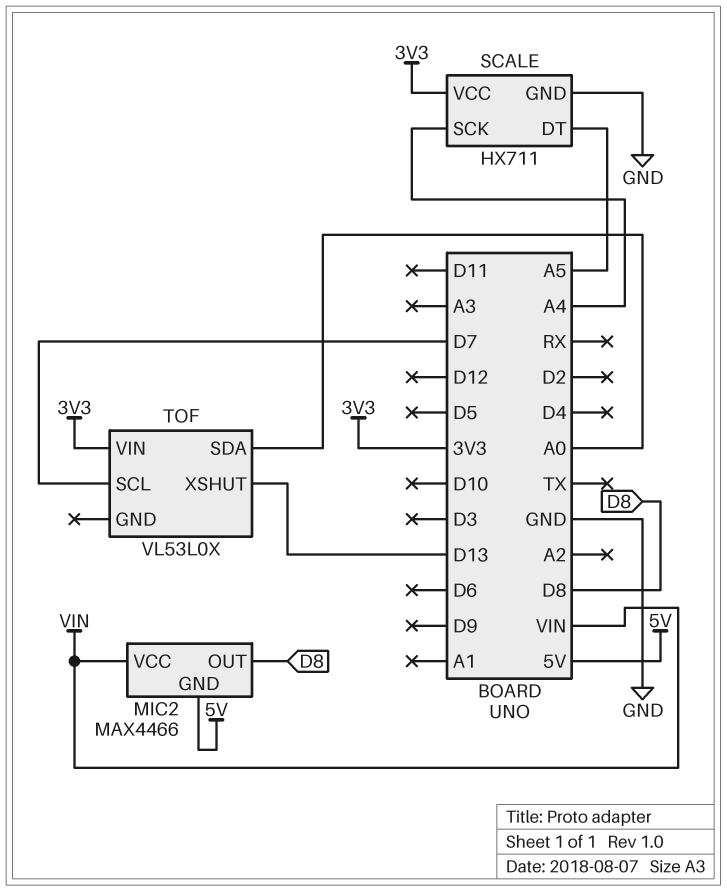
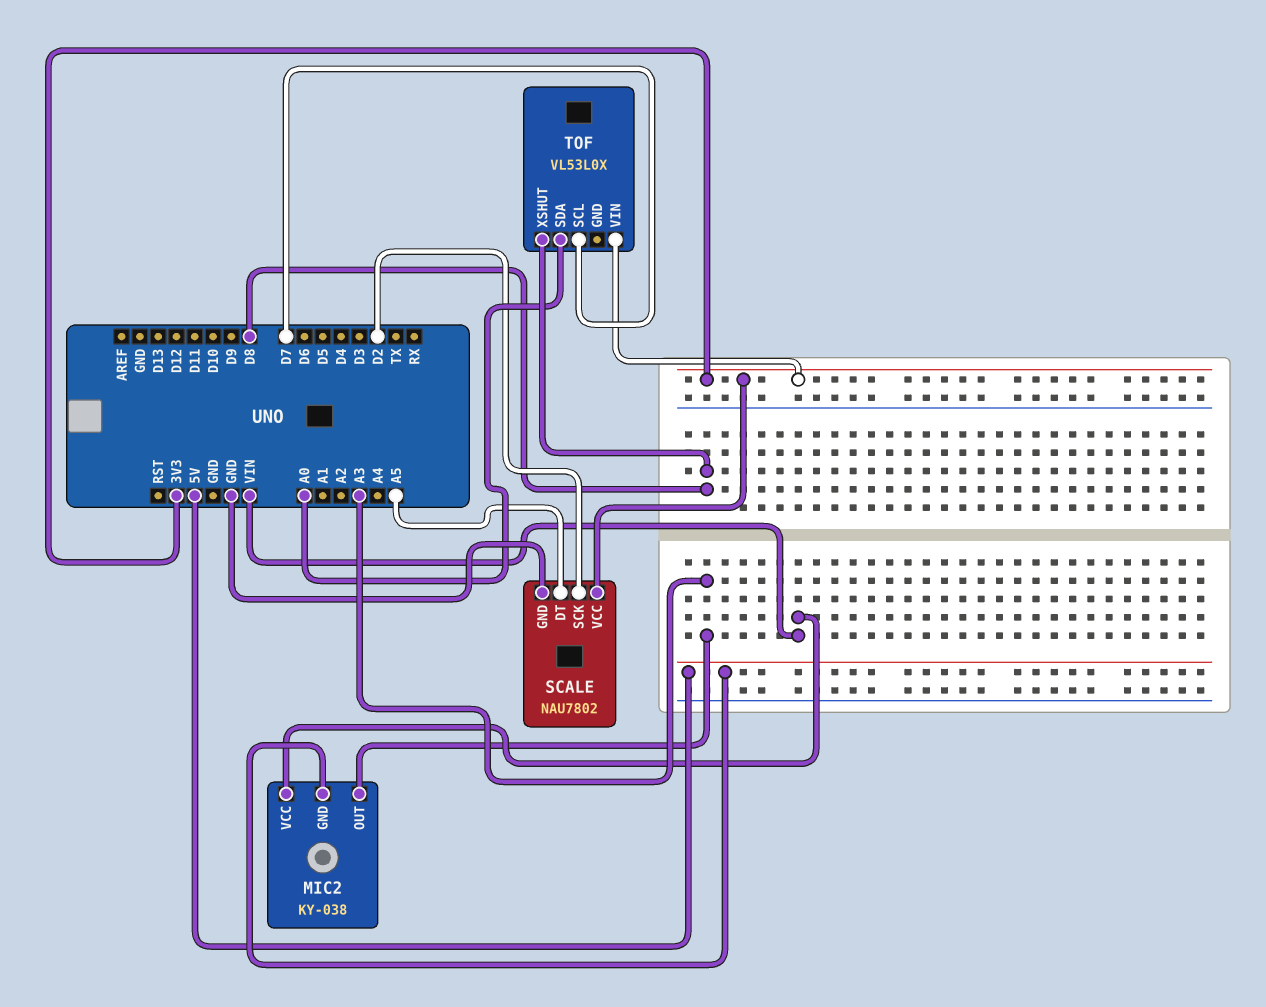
MIC2: MAX4466 -> KY-038
MIC2 pin OUT: D8 -> A3
SCALE: HX711 -> NAU7802
SCALE pin SCK: A4 -> D2
TOF pin XSHUT: D13 -> D8

